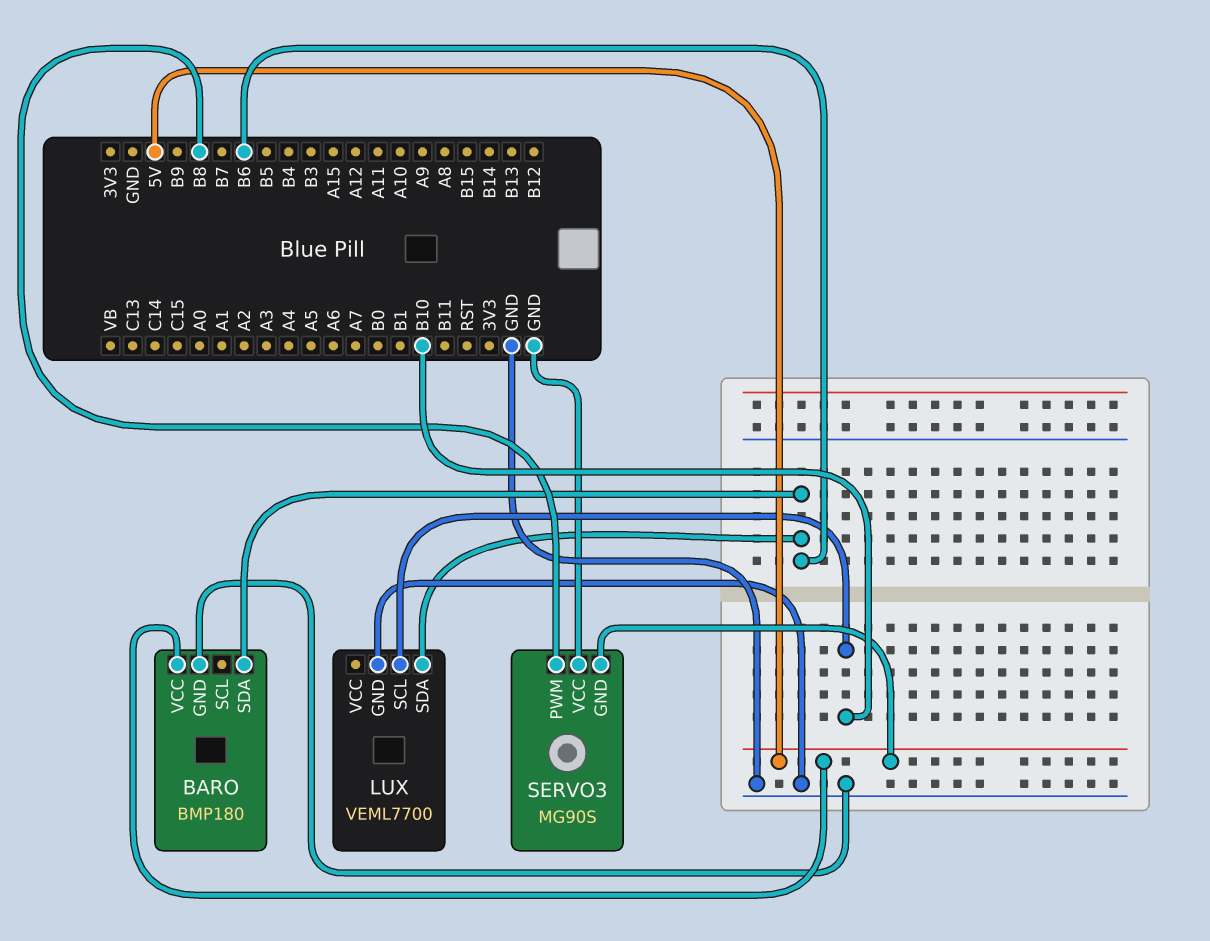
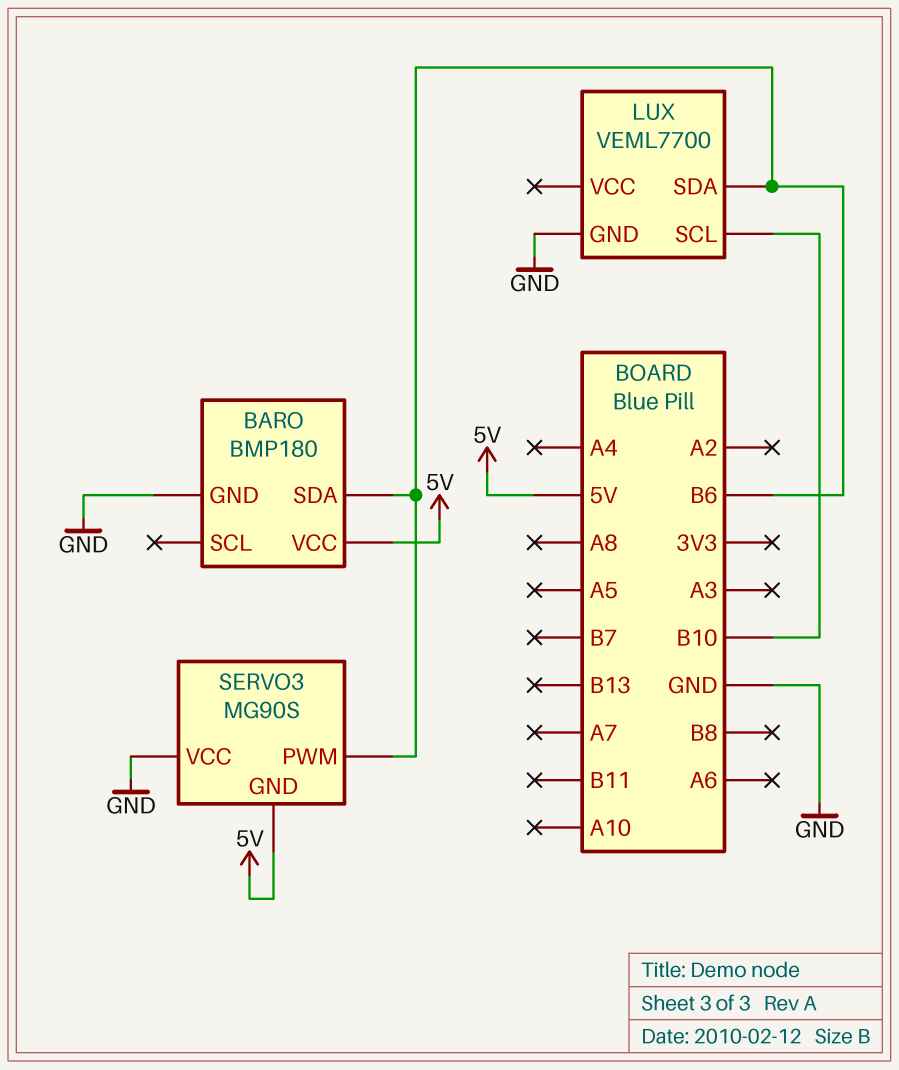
SERVO3 pin PWM: B8 -> B6

